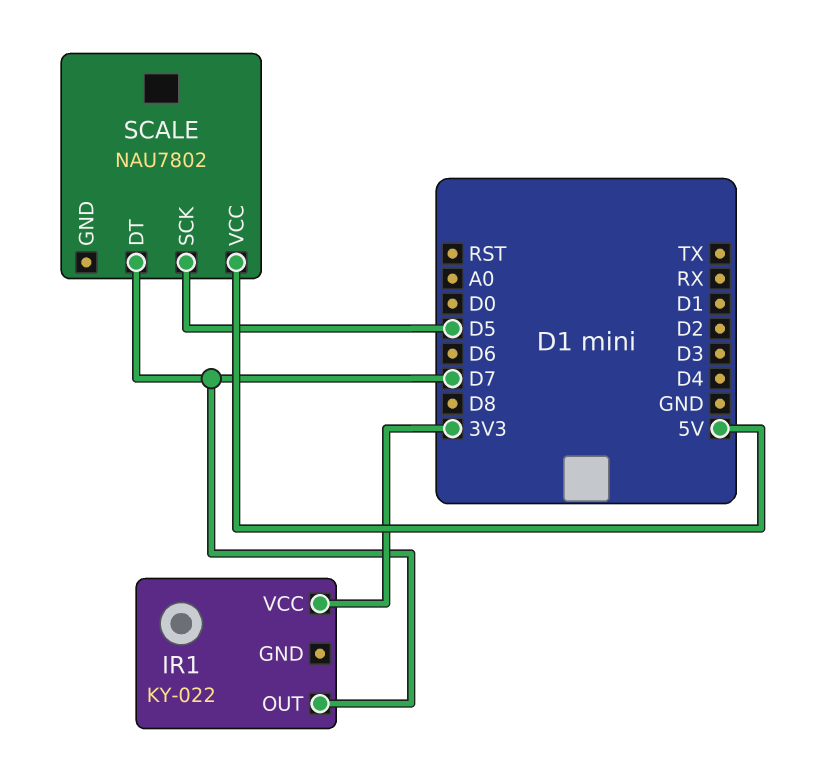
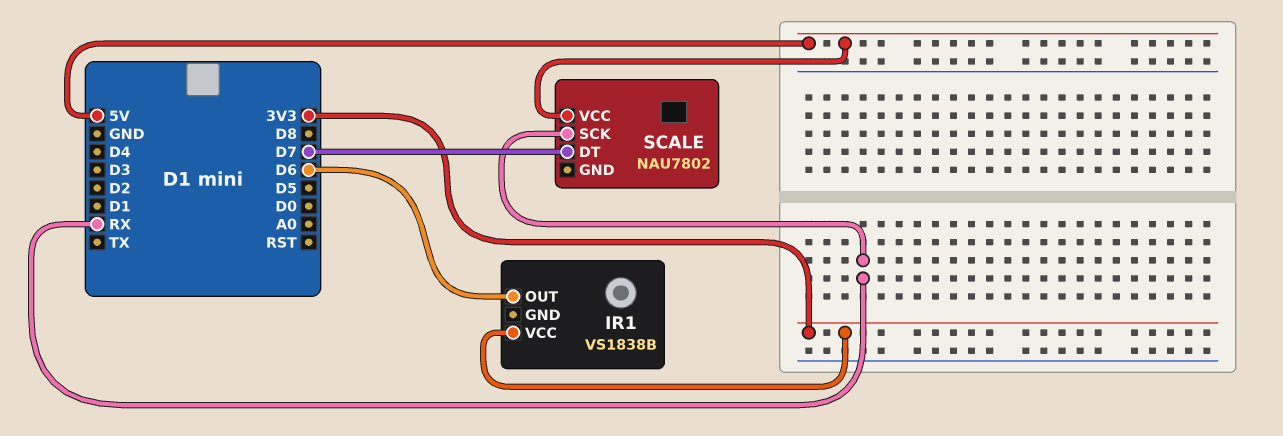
IR1: KY-022 -> VS1838B
IR1 pin OUT: D7 -> D6
SCALE pin SCK: D5 -> RX

